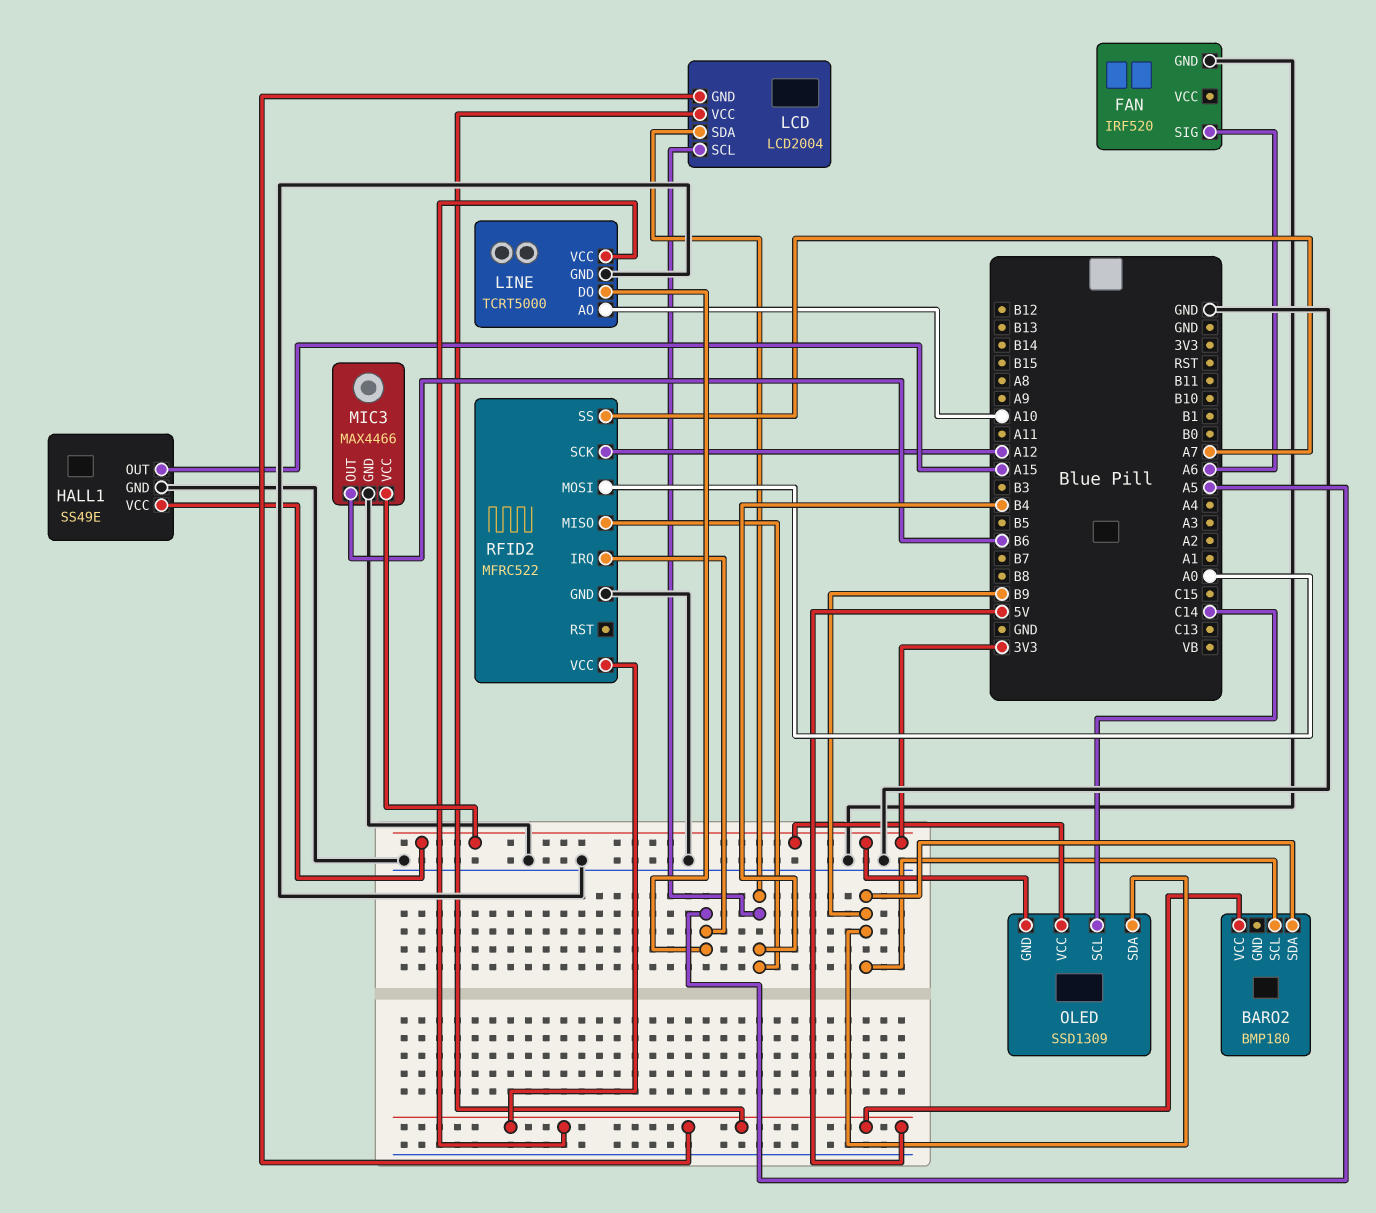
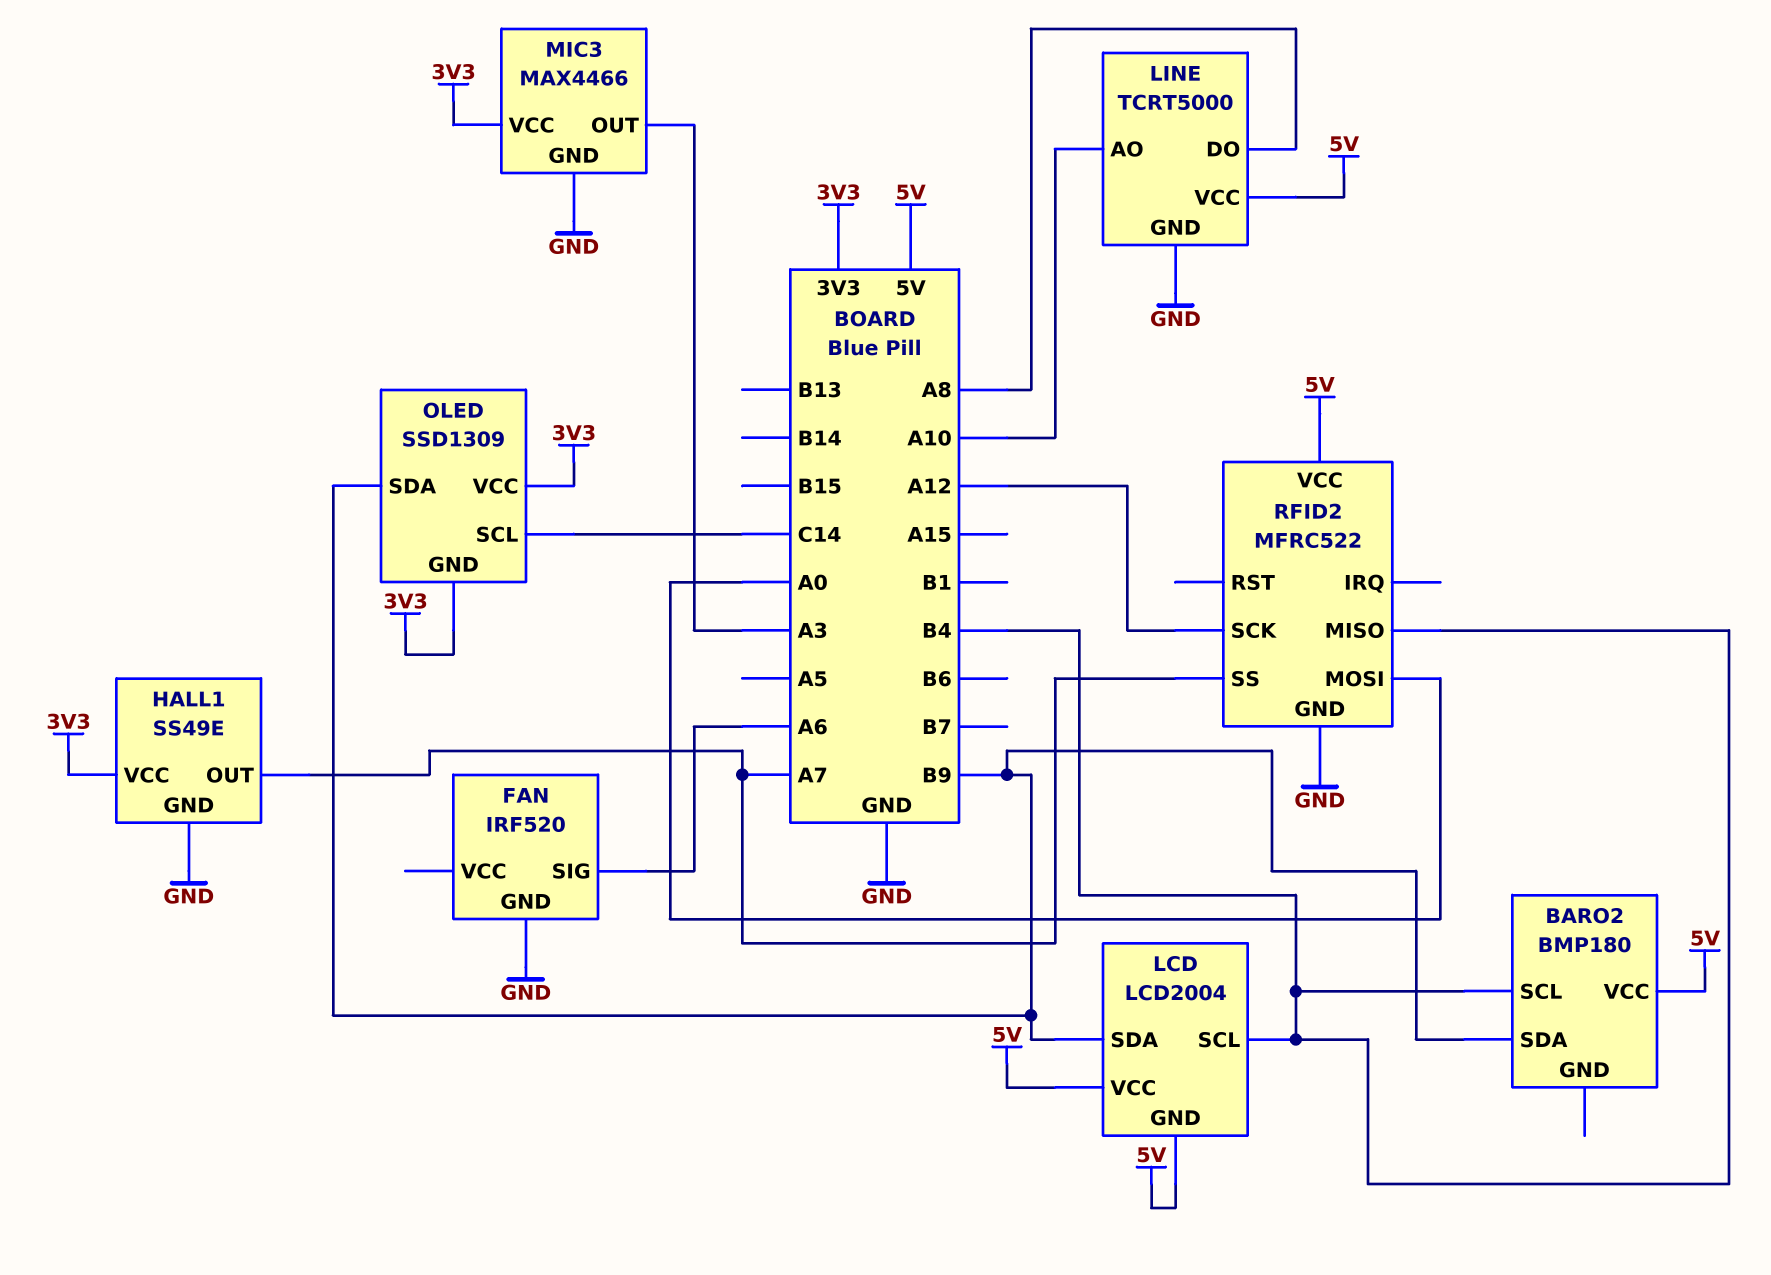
BARO2 pin SCL: B9 -> B4
HALL1 pin OUT: A15 -> A7
LCD pin SDA: B4 -> B9
LINE pin DO: A5 -> A8
MIC3 pin OUT: B6 -> A3
RFID2 pin IRQ: A5 -> none

